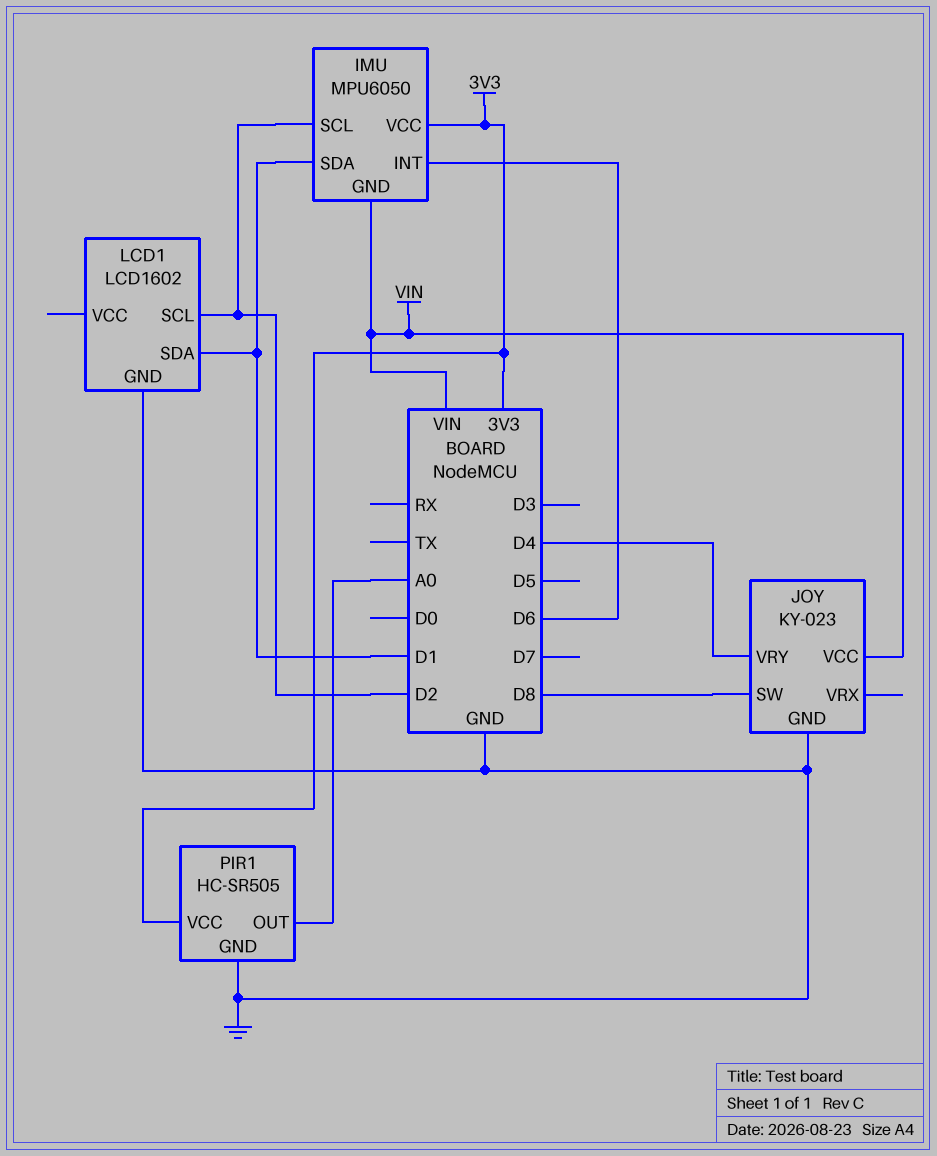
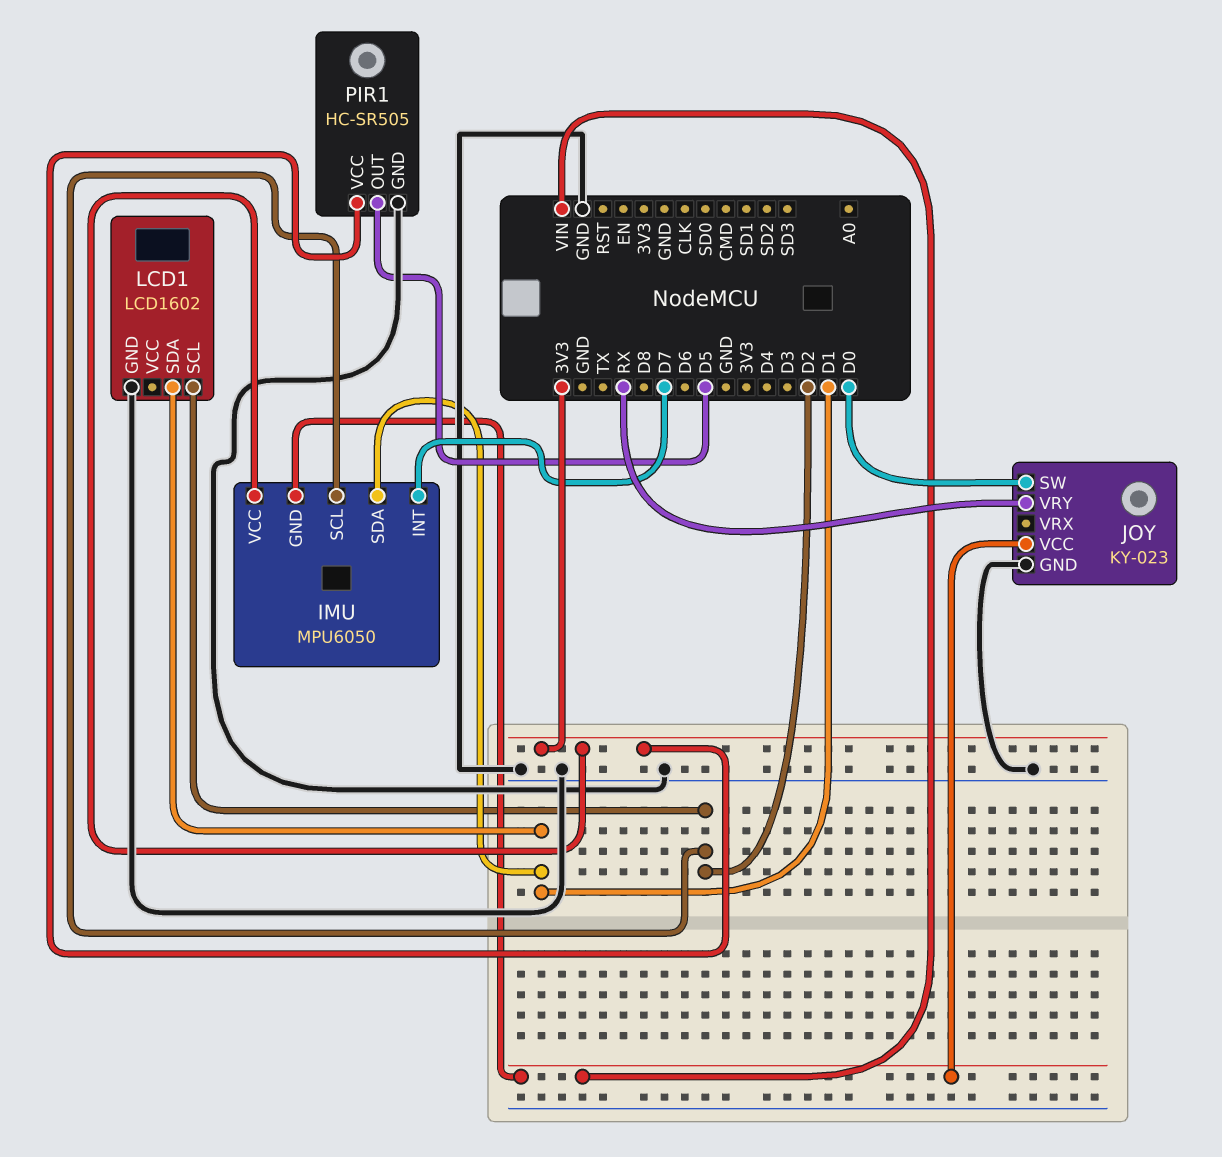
IMU pin INT: D6 -> D7
JOY pin SW: D8 -> D0
JOY pin VRY: D4 -> RX
PIR1 pin OUT: A0 -> D5

